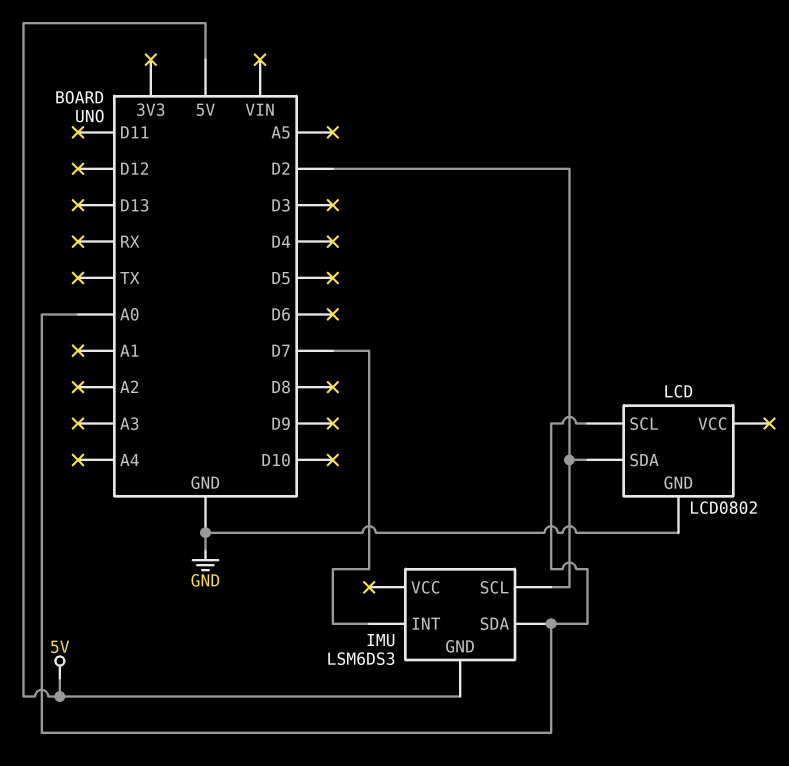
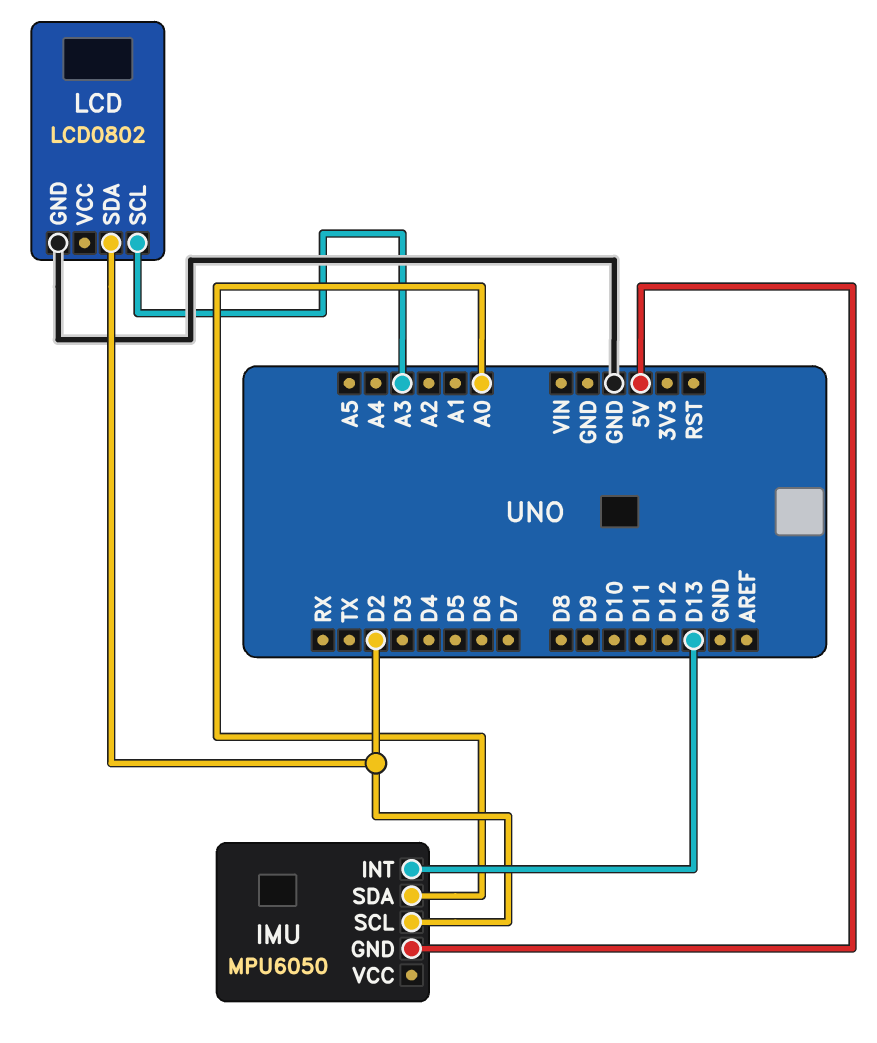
IMU: LSM6DS3 -> MPU6050
IMU pin INT: D7 -> D13
LCD pin SCL: A0 -> A3

